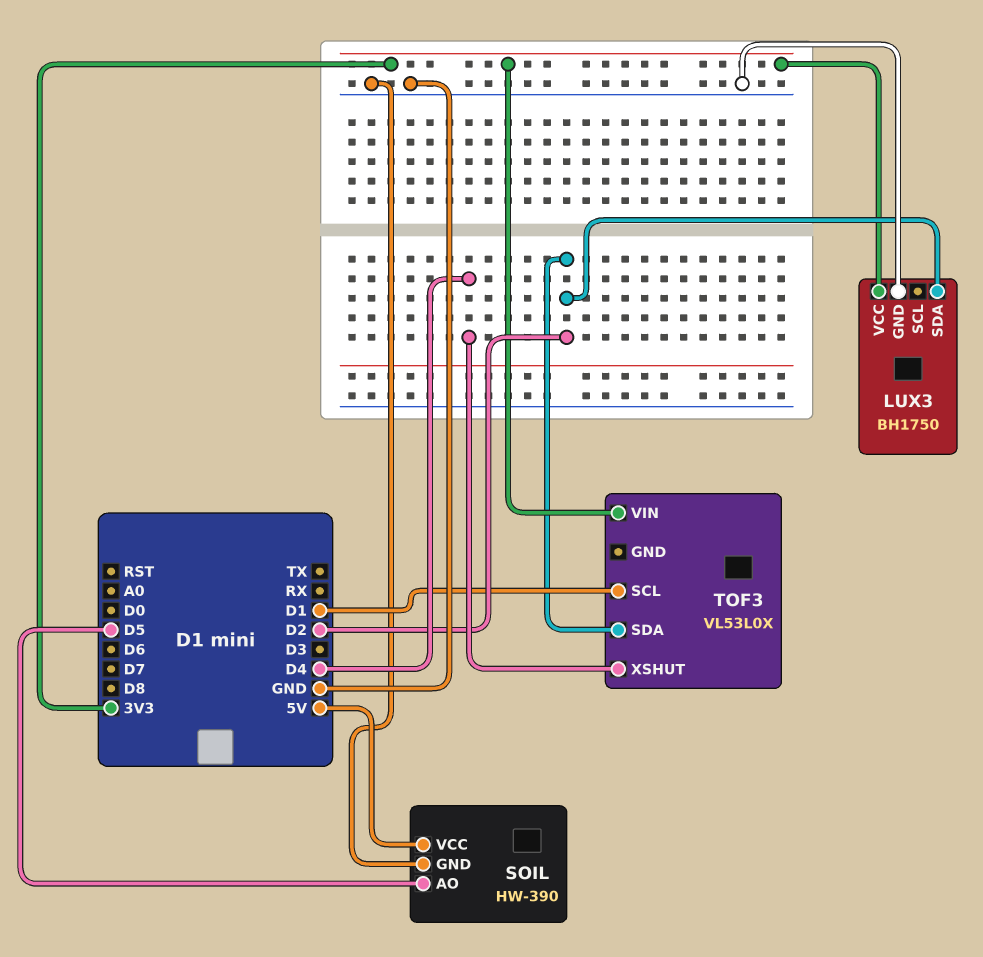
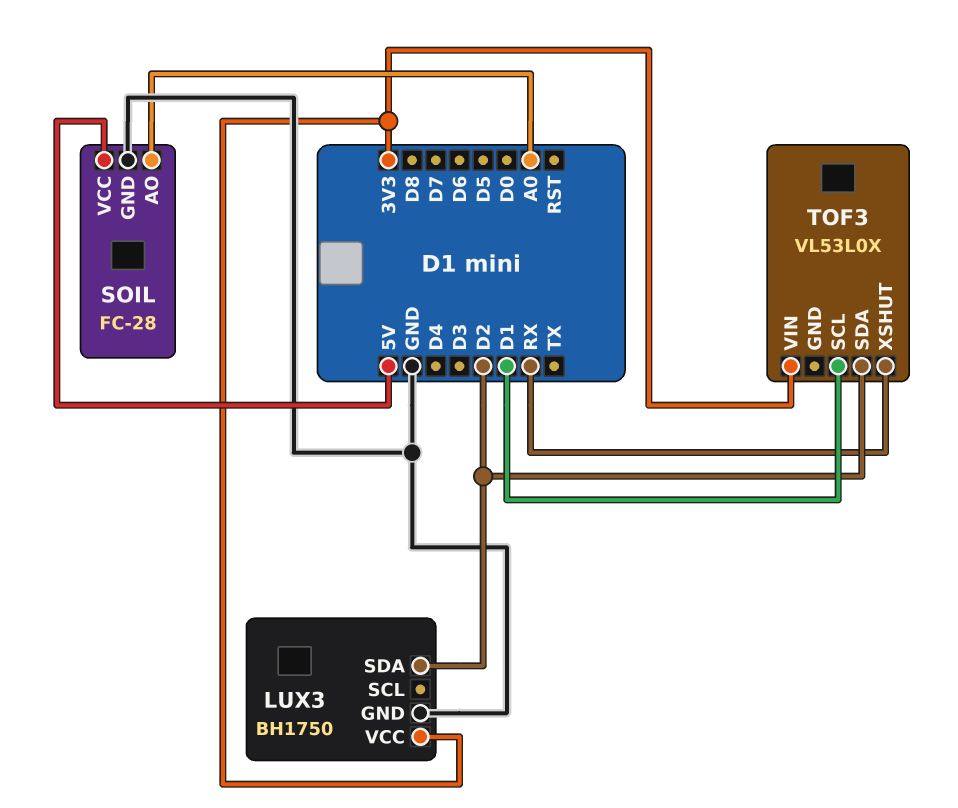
SOIL: HW-390 -> FC-28
SOIL pin AO: D5 -> A0
TOF3 pin XSHUT: D4 -> RX

